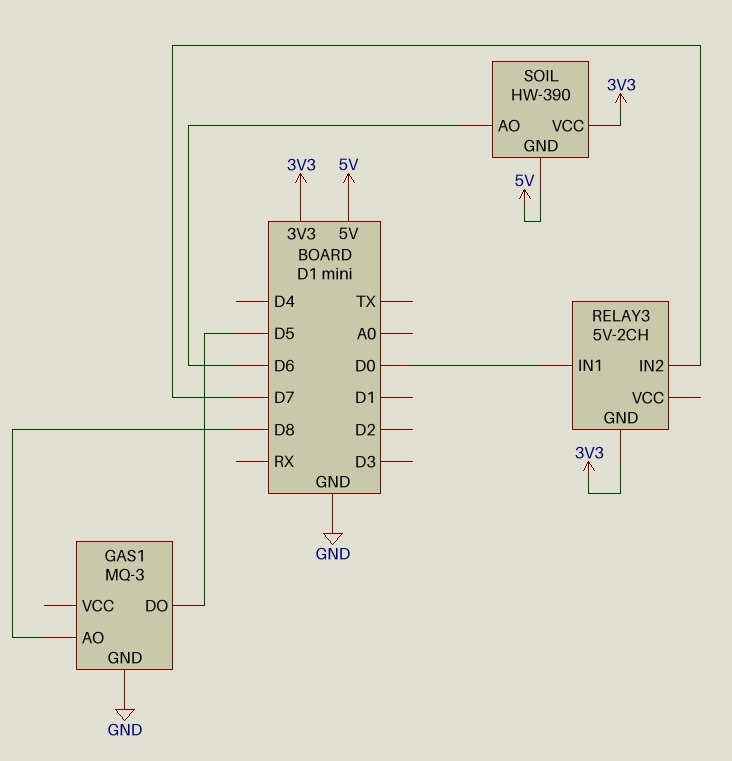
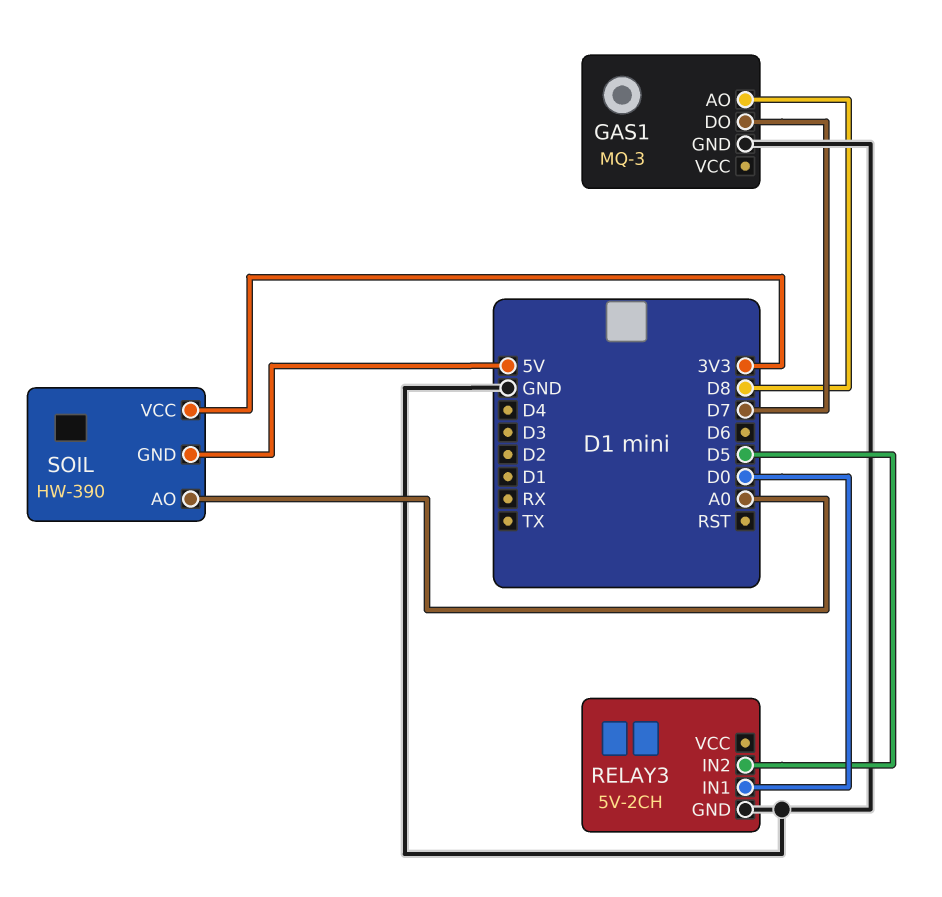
GAS1 pin DO: D5 -> D7
RELAY3 pin GND: 3V3 -> GND
RELAY3 pin IN2: D7 -> D5
SOIL pin AO: D6 -> A0

